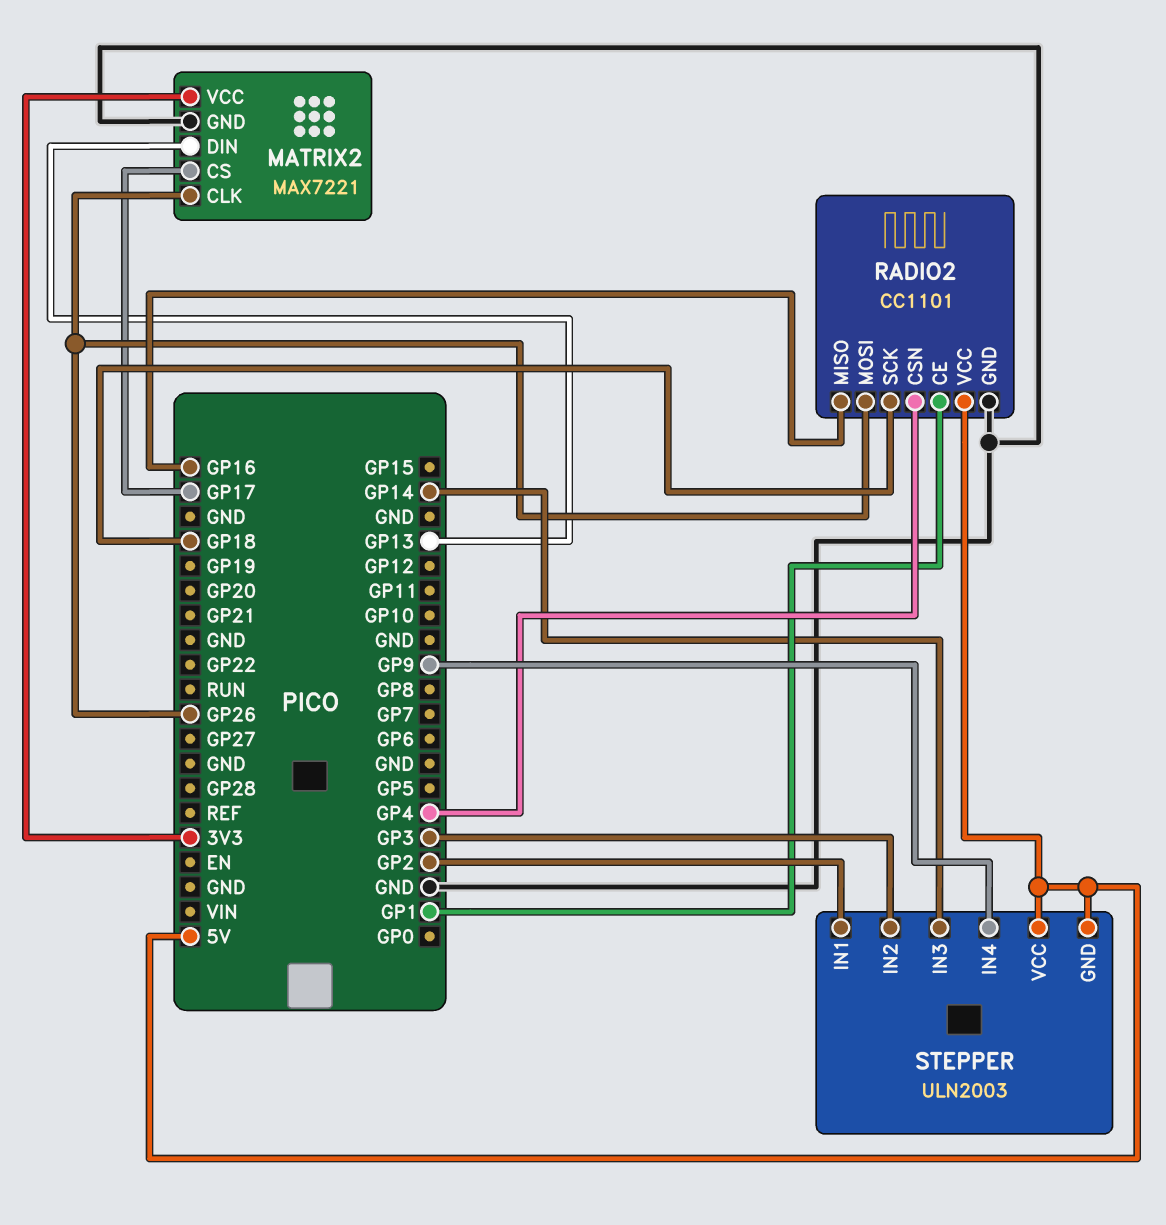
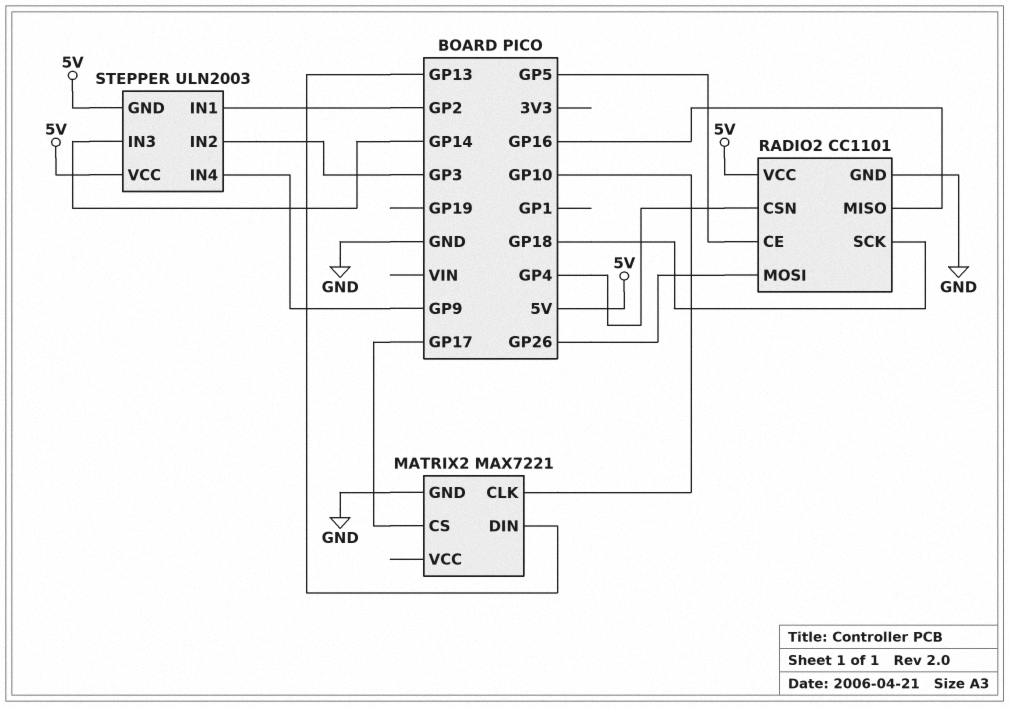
MATRIX2 pin CLK: GP26 -> GP10
MATRIX2 pin VCC: 3V3 -> none
RADIO2 pin CE: GP1 -> GP5

